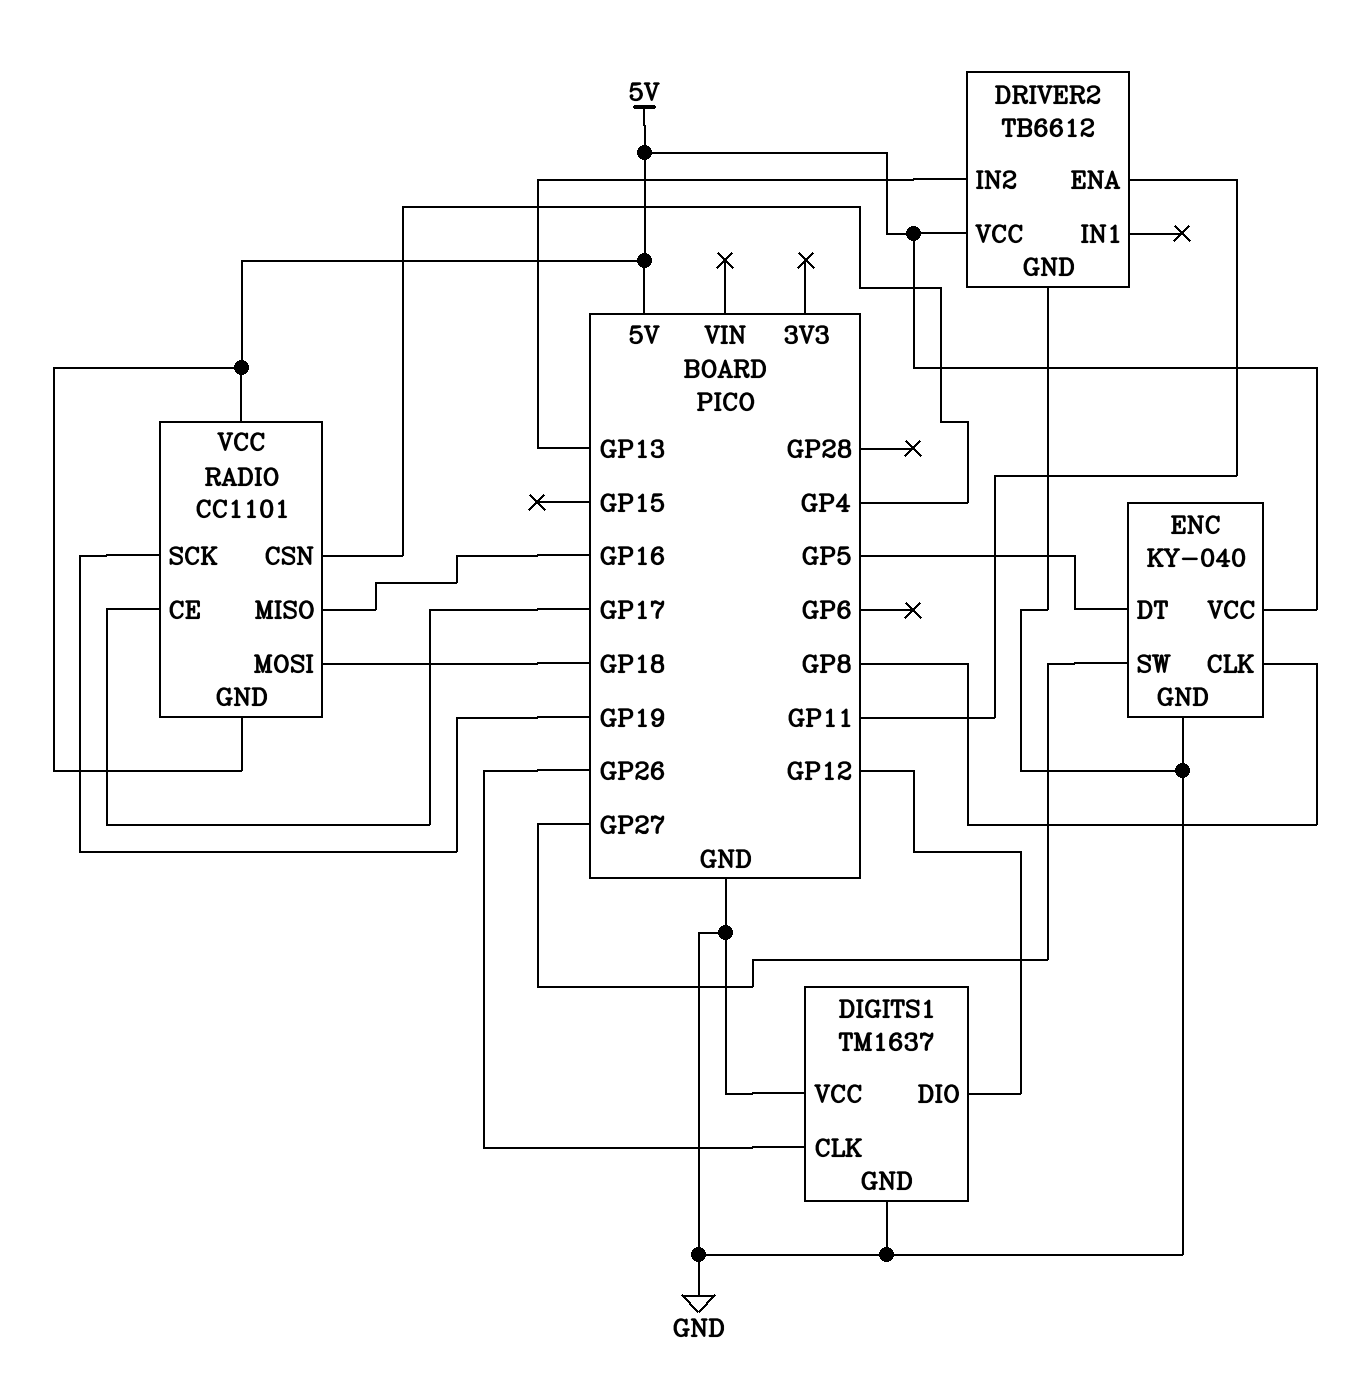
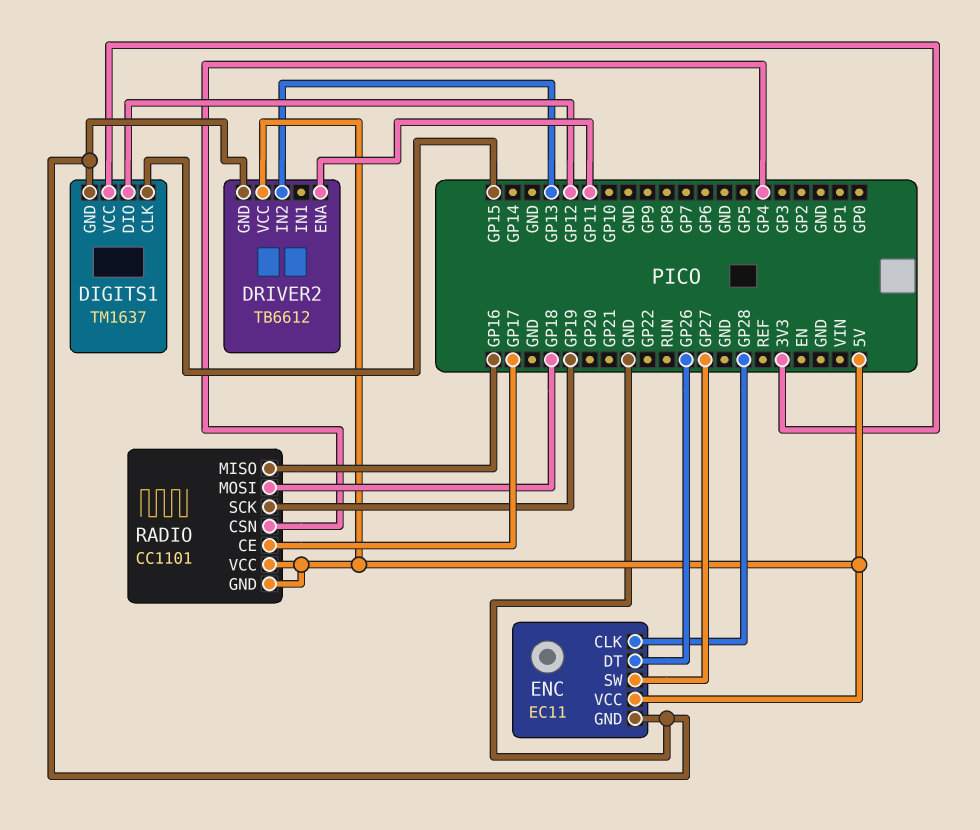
DIGITS1 pin CLK: GP26 -> GP15
DIGITS1 pin VCC: GND -> 3V3
ENC: KY-040 -> EC11
ENC pin CLK: GP8 -> GP28
ENC pin DT: GP5 -> GP26

